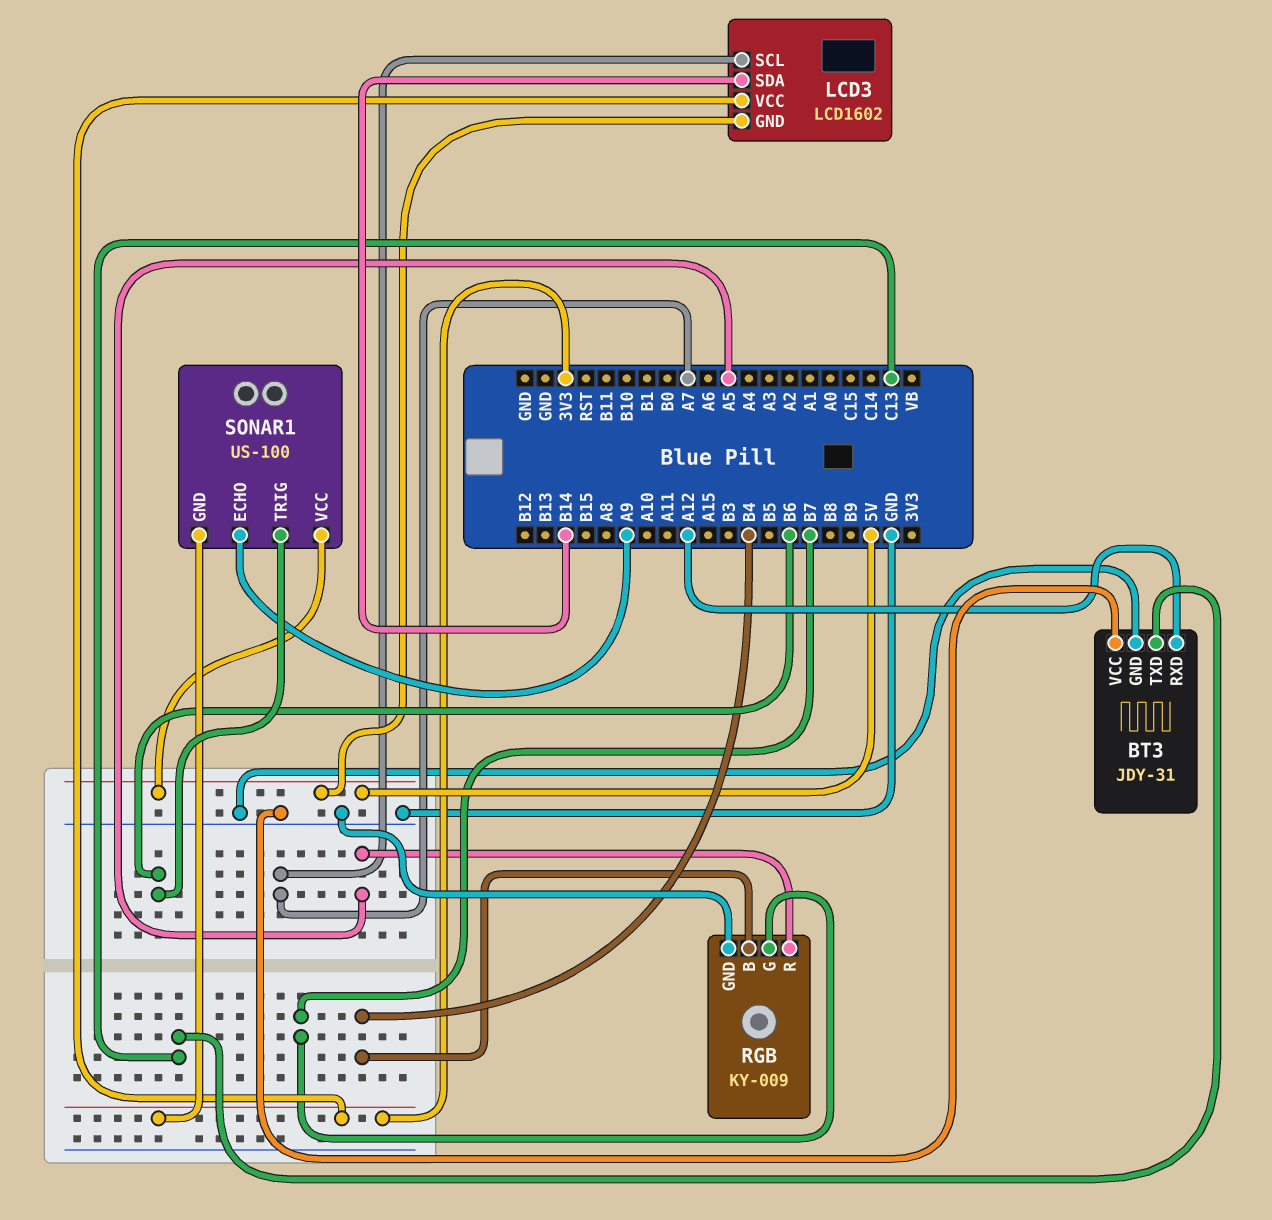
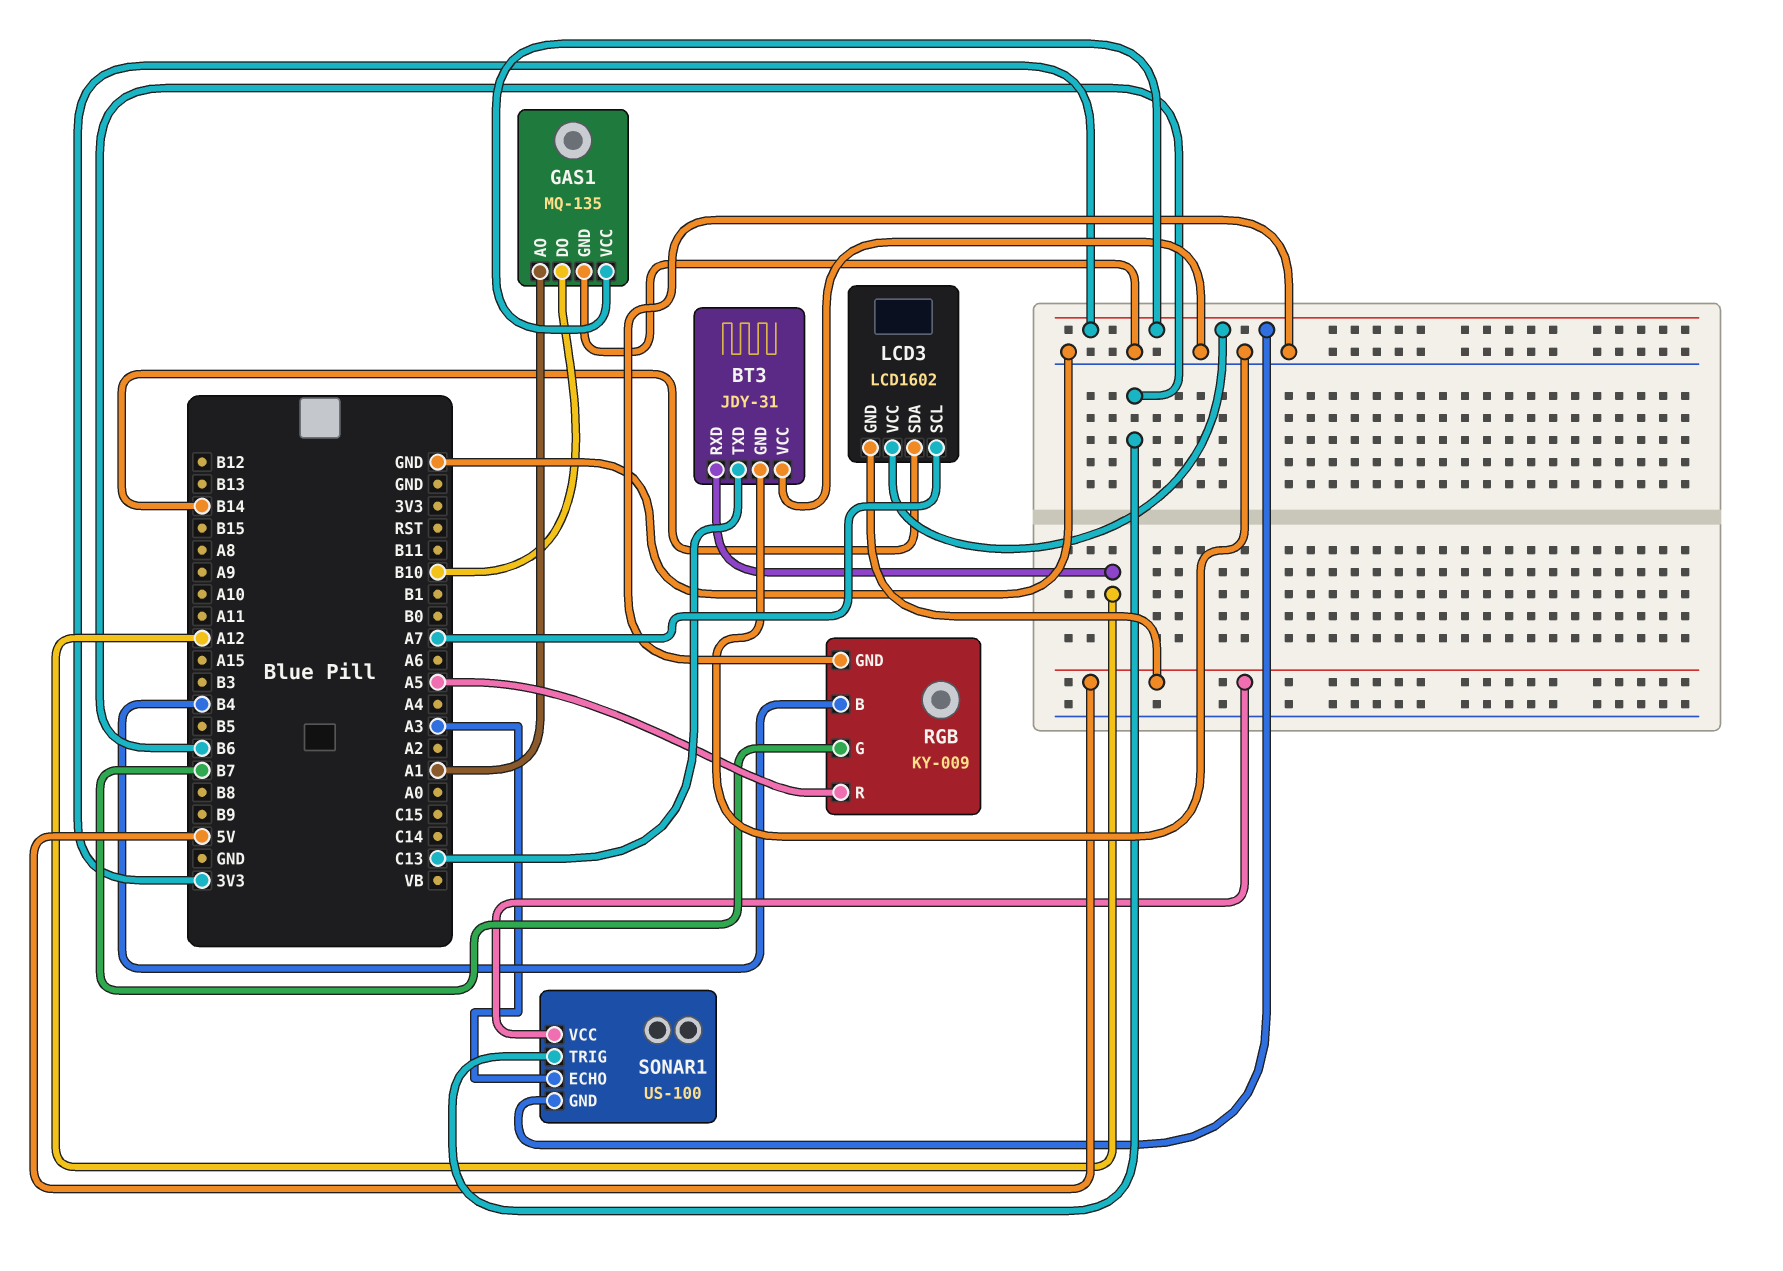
GAS1: none -> MQ-135
GAS1 pin AO: none -> A1
GAS1 pin DO: none -> B10
GAS1 pin GND: none -> GND
GAS1 pin VCC: none -> 3V3
SONAR1 pin ECHO: A9 -> A3

